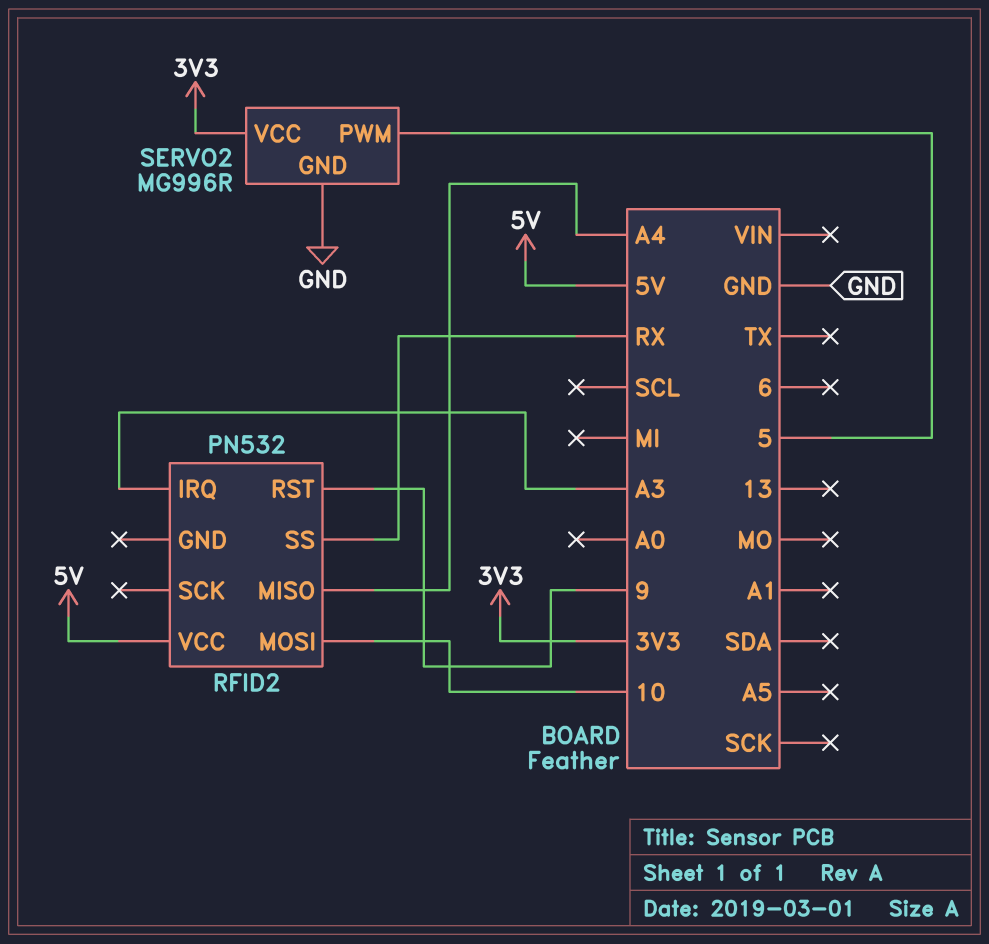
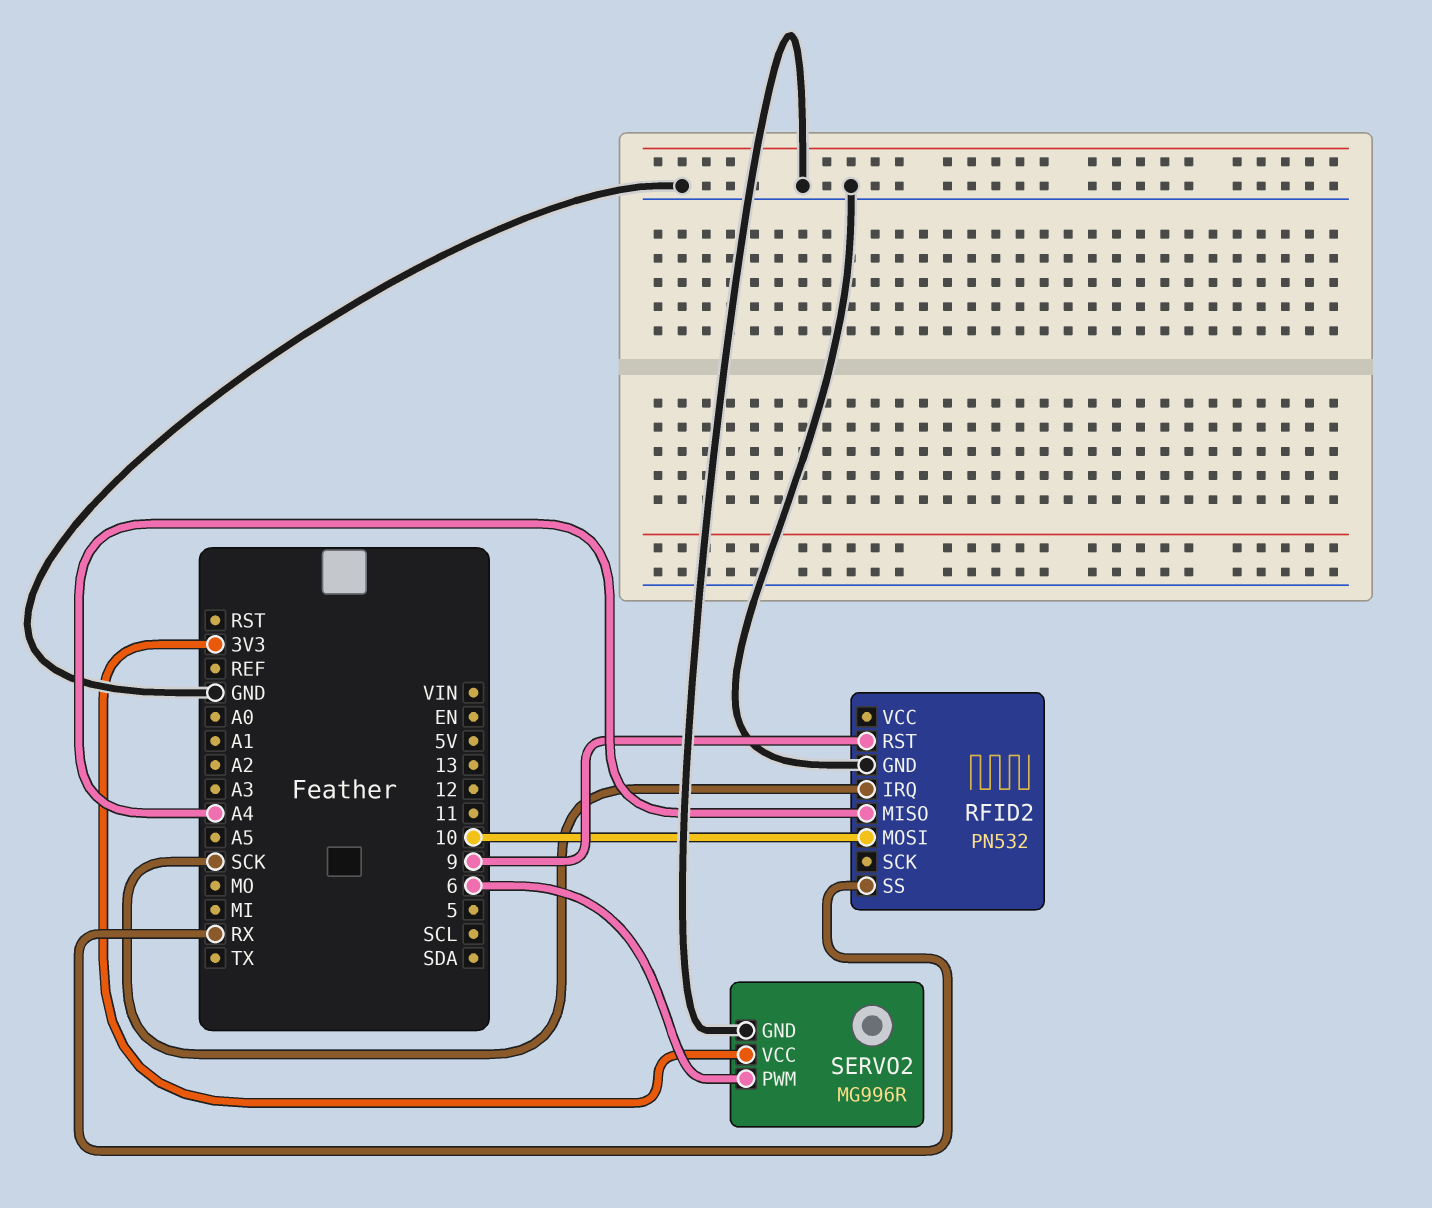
RFID2 pin GND: none -> GND
RFID2 pin IRQ: A3 -> SCK
RFID2 pin VCC: 5V -> none
SERVO2 pin PWM: 5 -> 6

